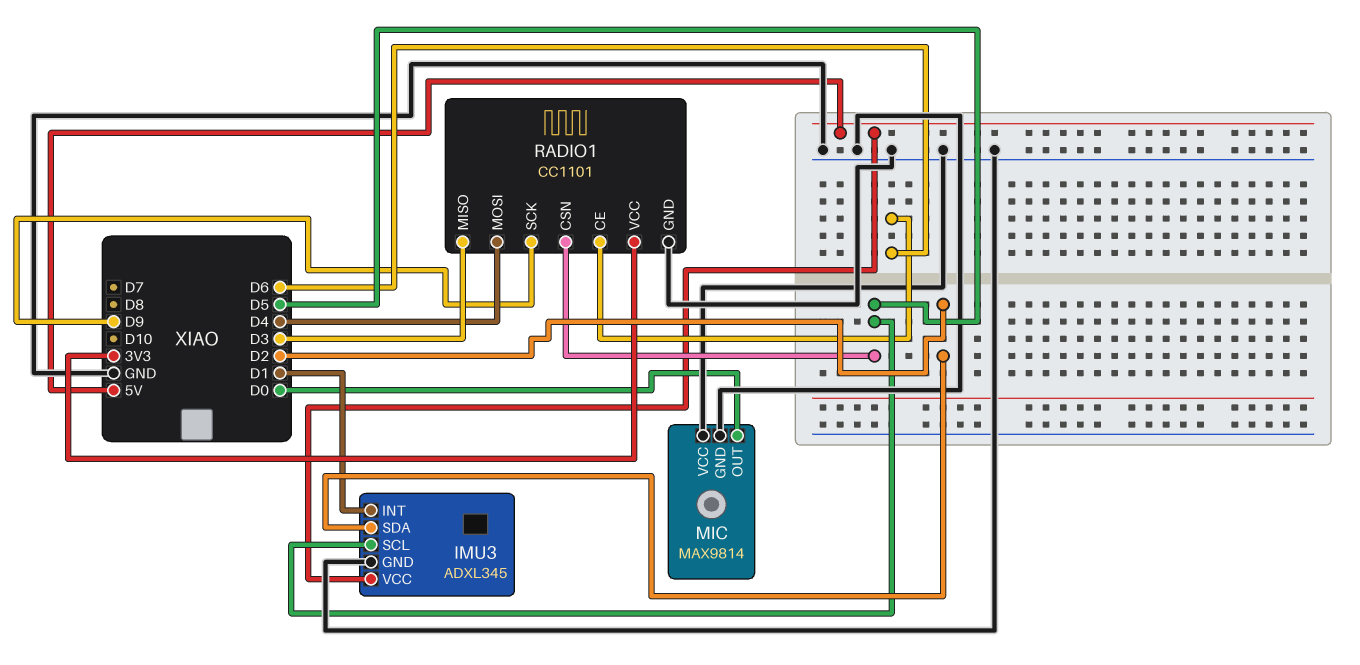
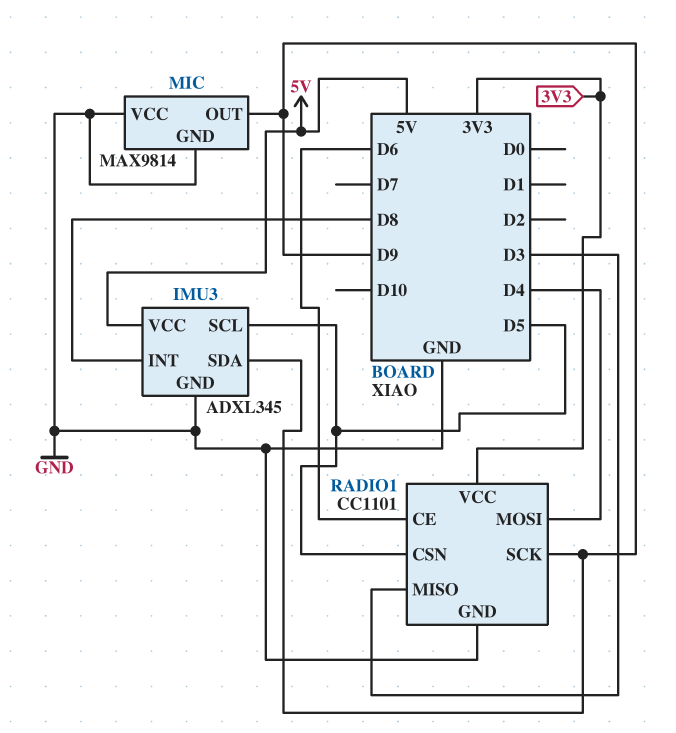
IMU3 pin INT: D1 -> D8
IMU3 pin SDA: D2 -> D9
MIC pin OUT: D0 -> D9

